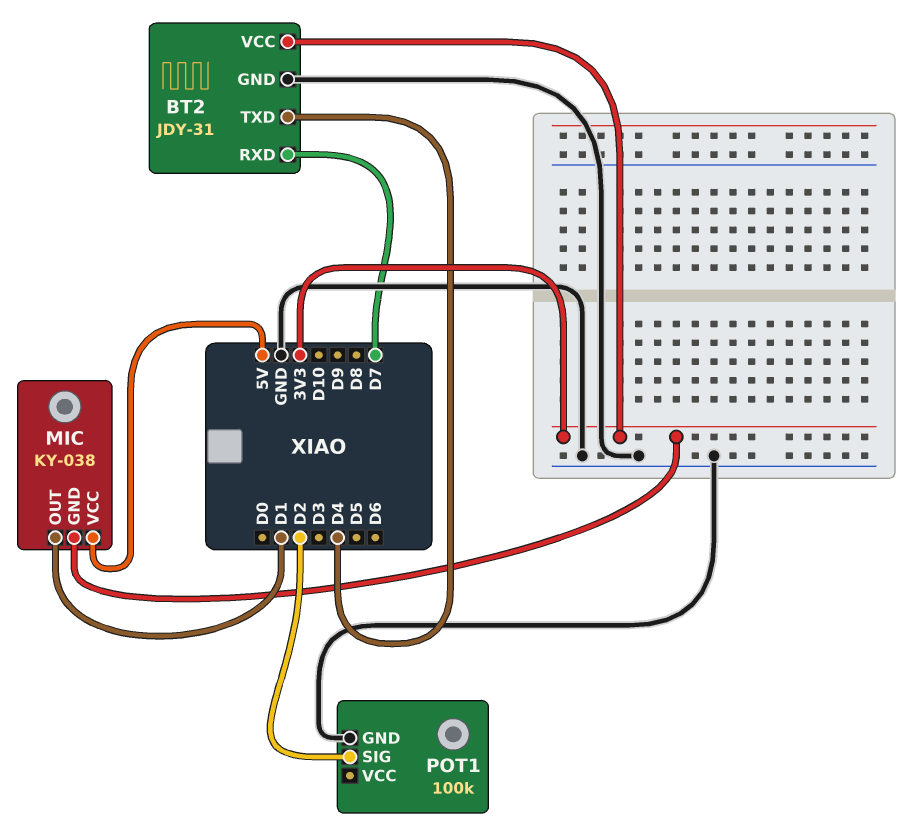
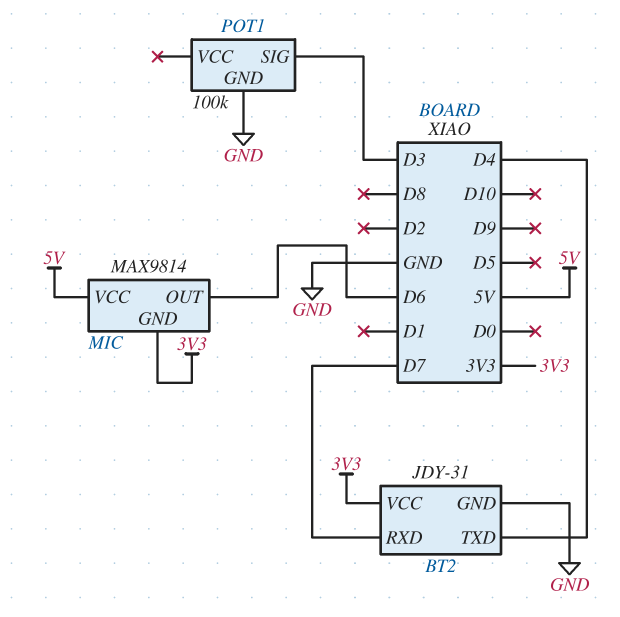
MIC: KY-038 -> MAX9814
MIC pin OUT: D1 -> D6
POT1 pin SIG: D2 -> D3

